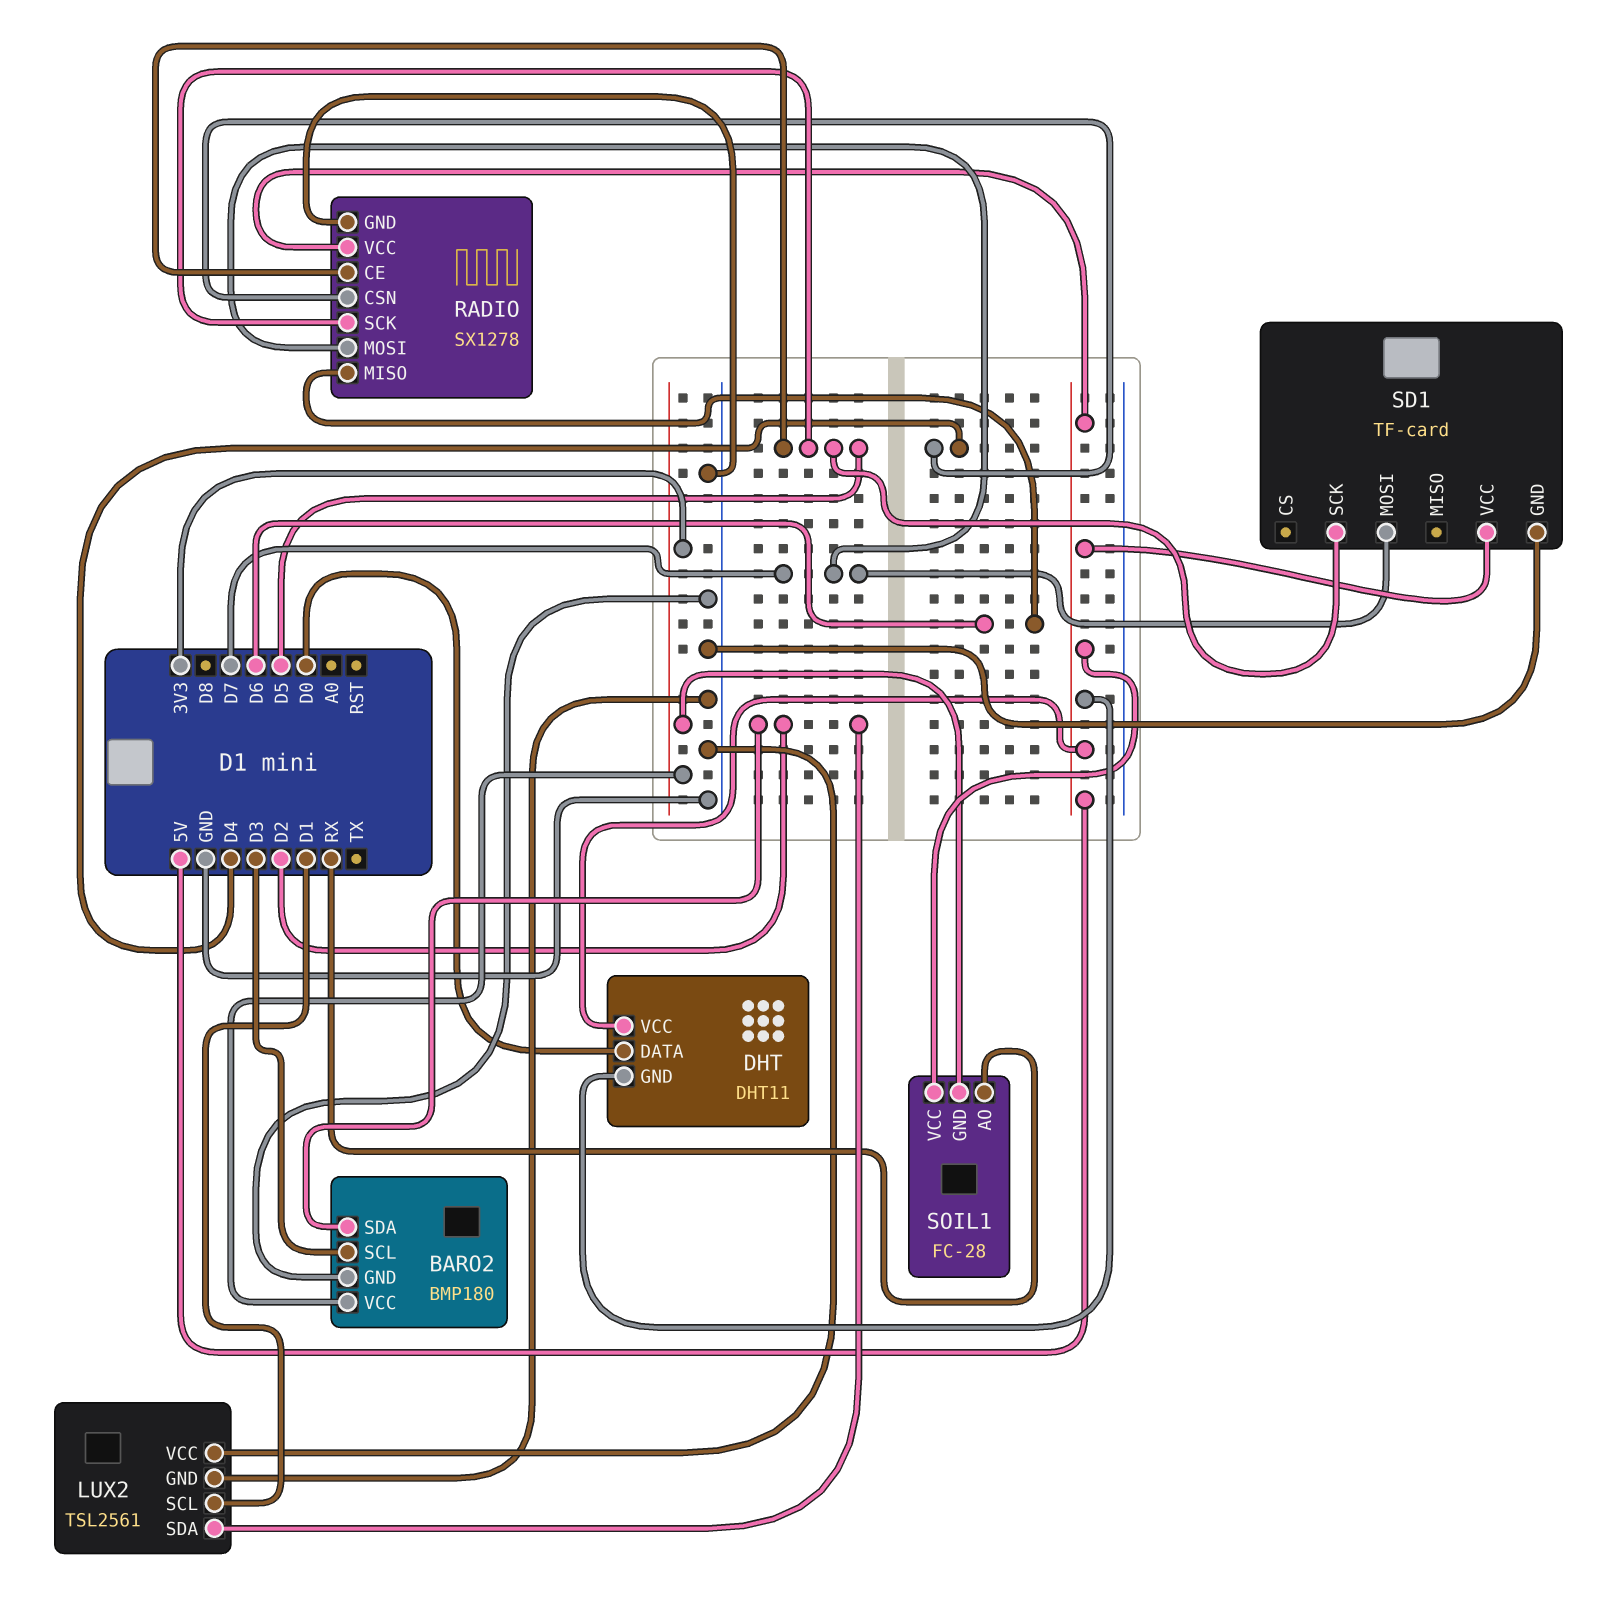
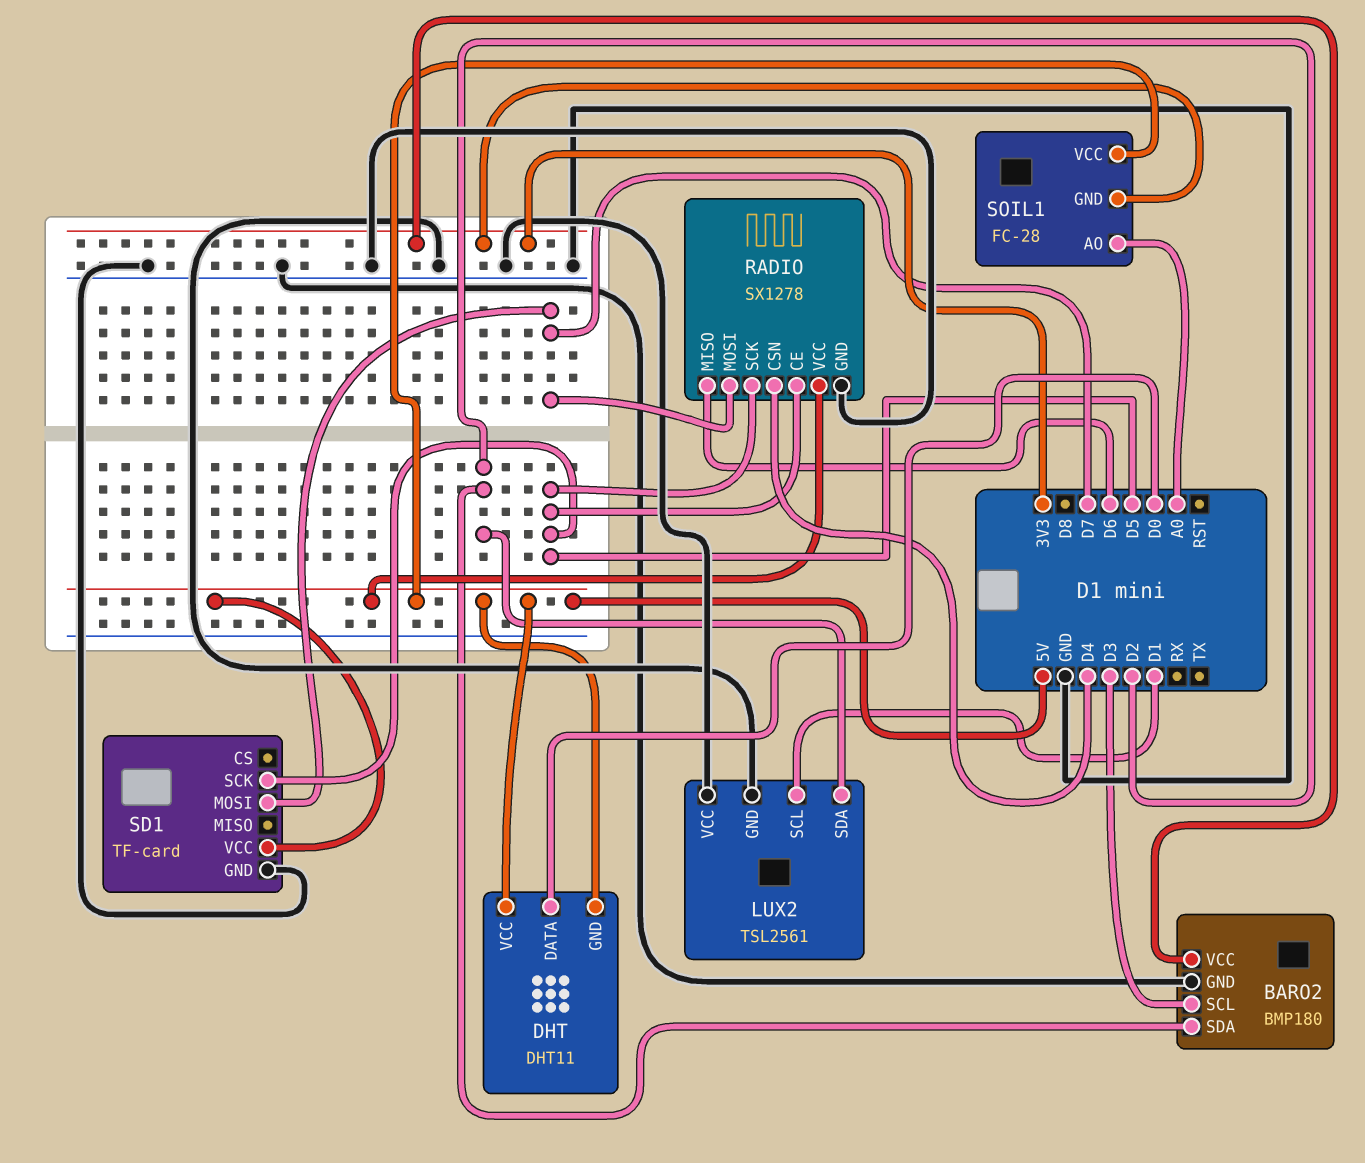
SOIL1 pin AO: RX -> A0

